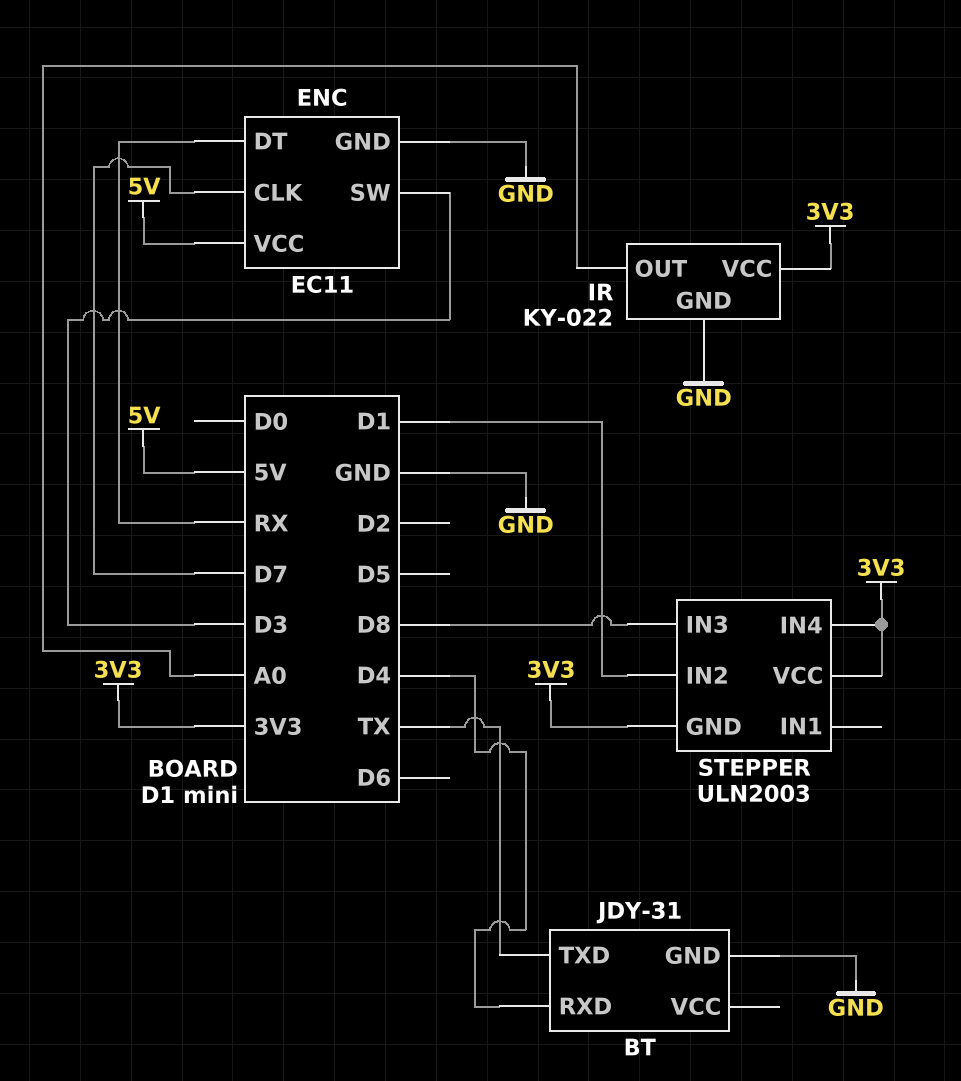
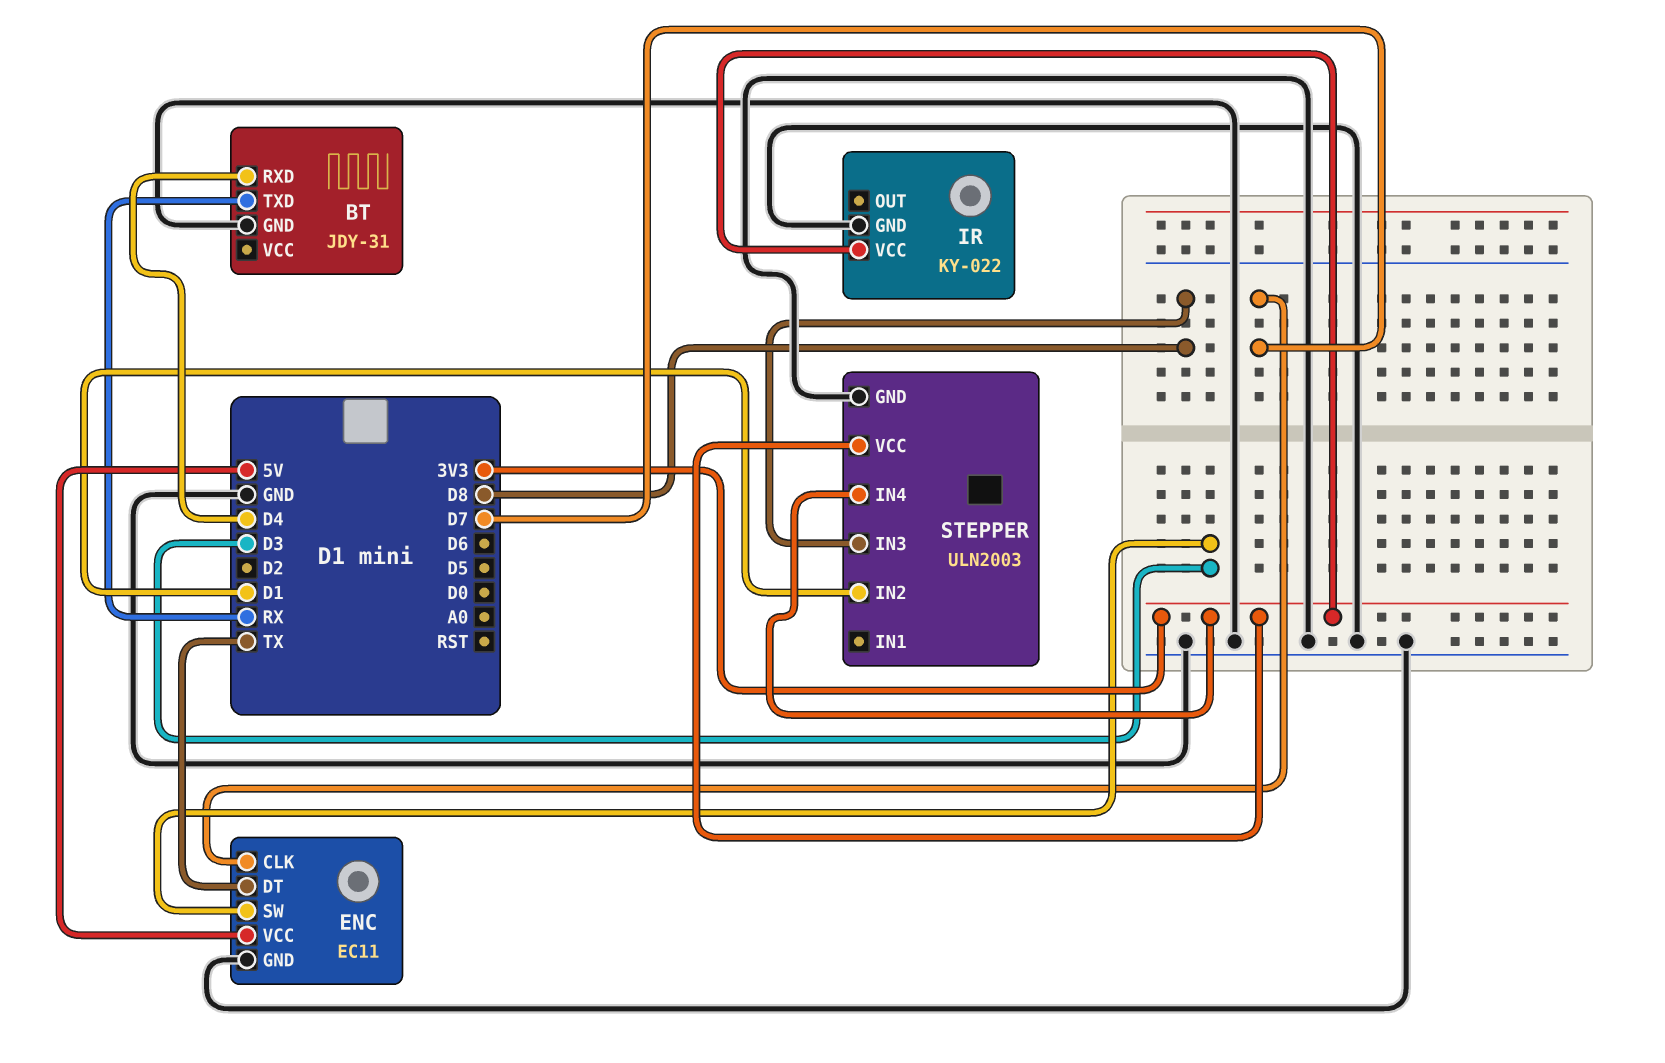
BT pin TXD: TX -> RX
ENC pin DT: RX -> TX
IR pin OUT: A0 -> none
STEPPER pin GND: 3V3 -> GND

